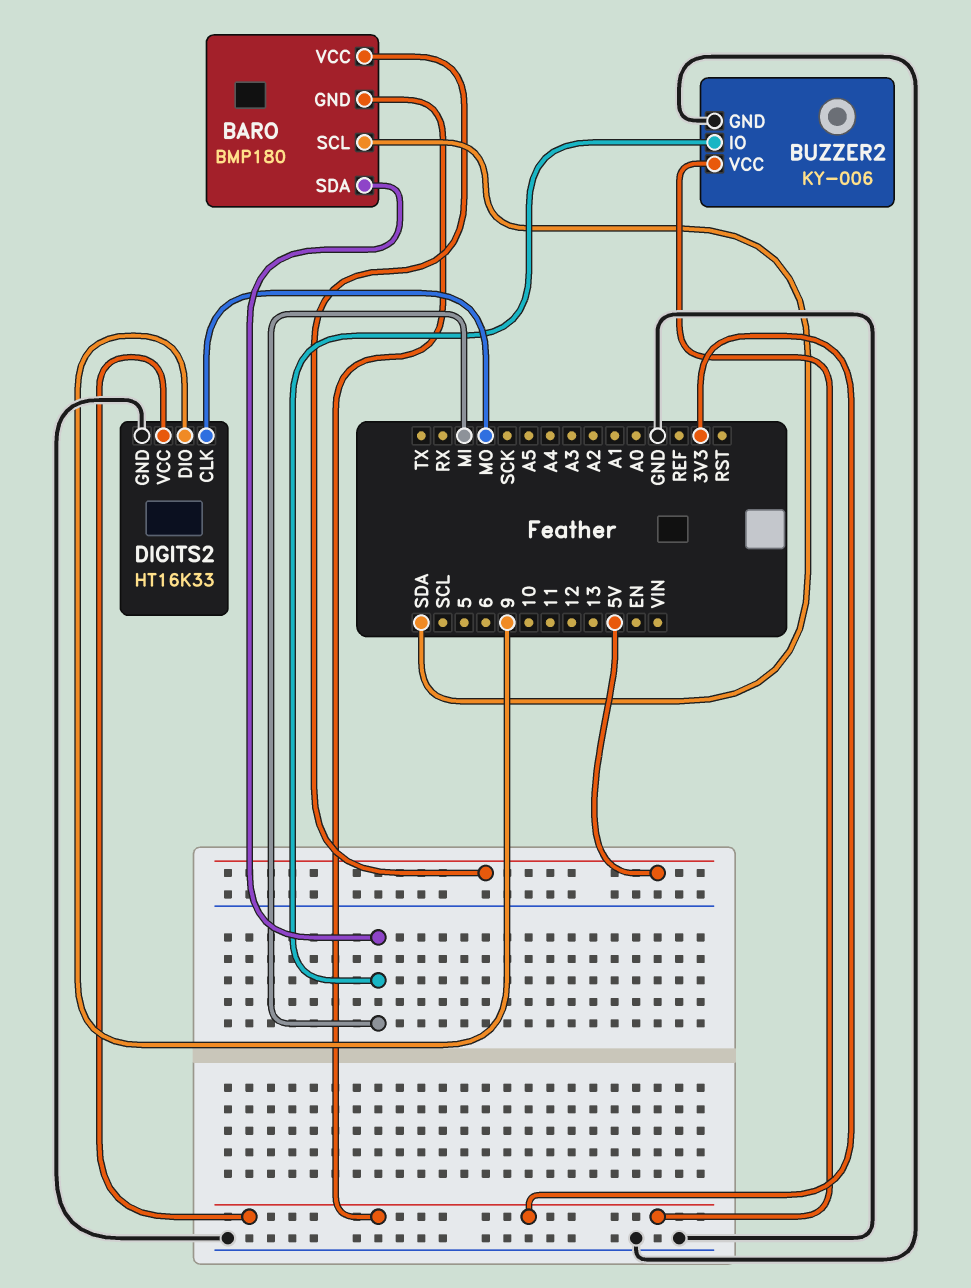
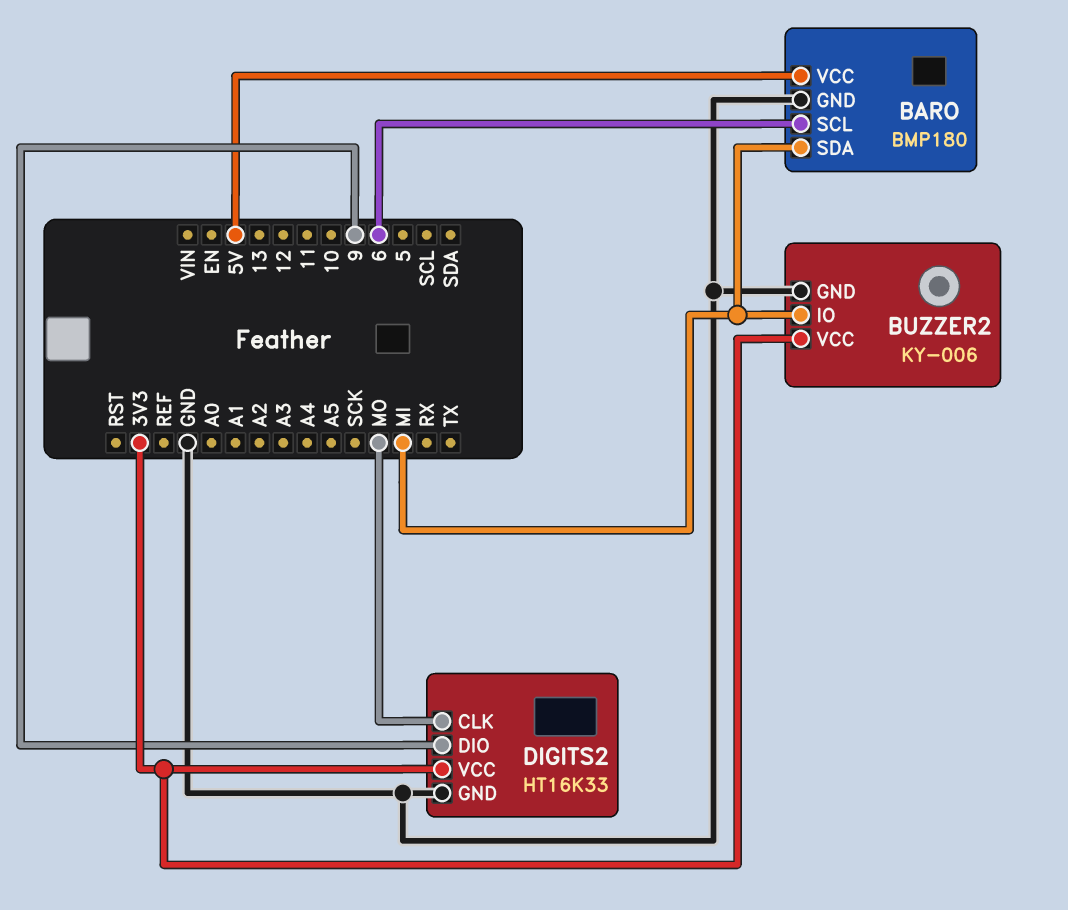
BARO pin GND: 3V3 -> GND
BARO pin SCL: SDA -> 6

